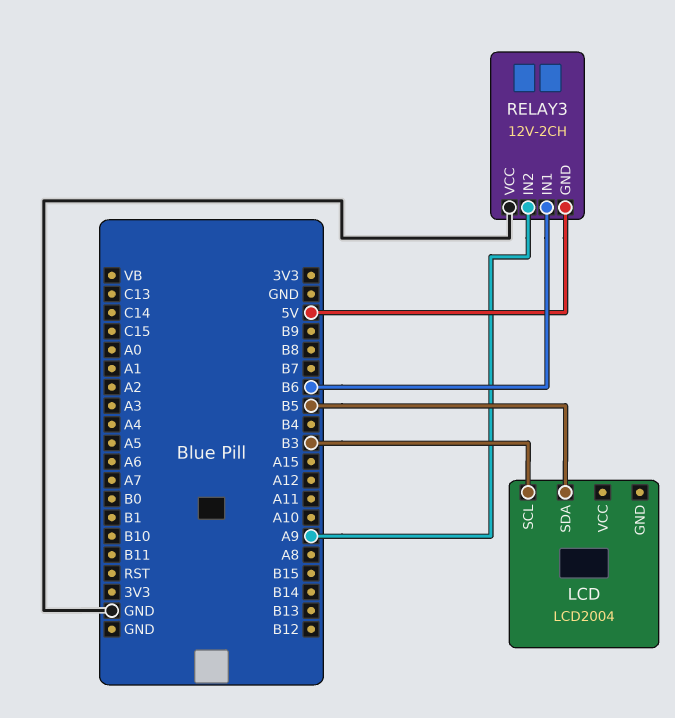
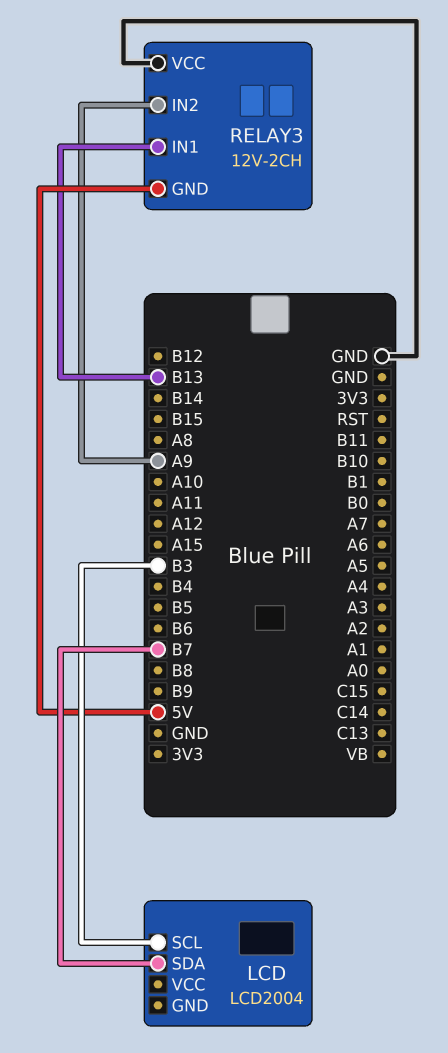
LCD pin SDA: B5 -> B7
RELAY3 pin IN1: B6 -> B13

